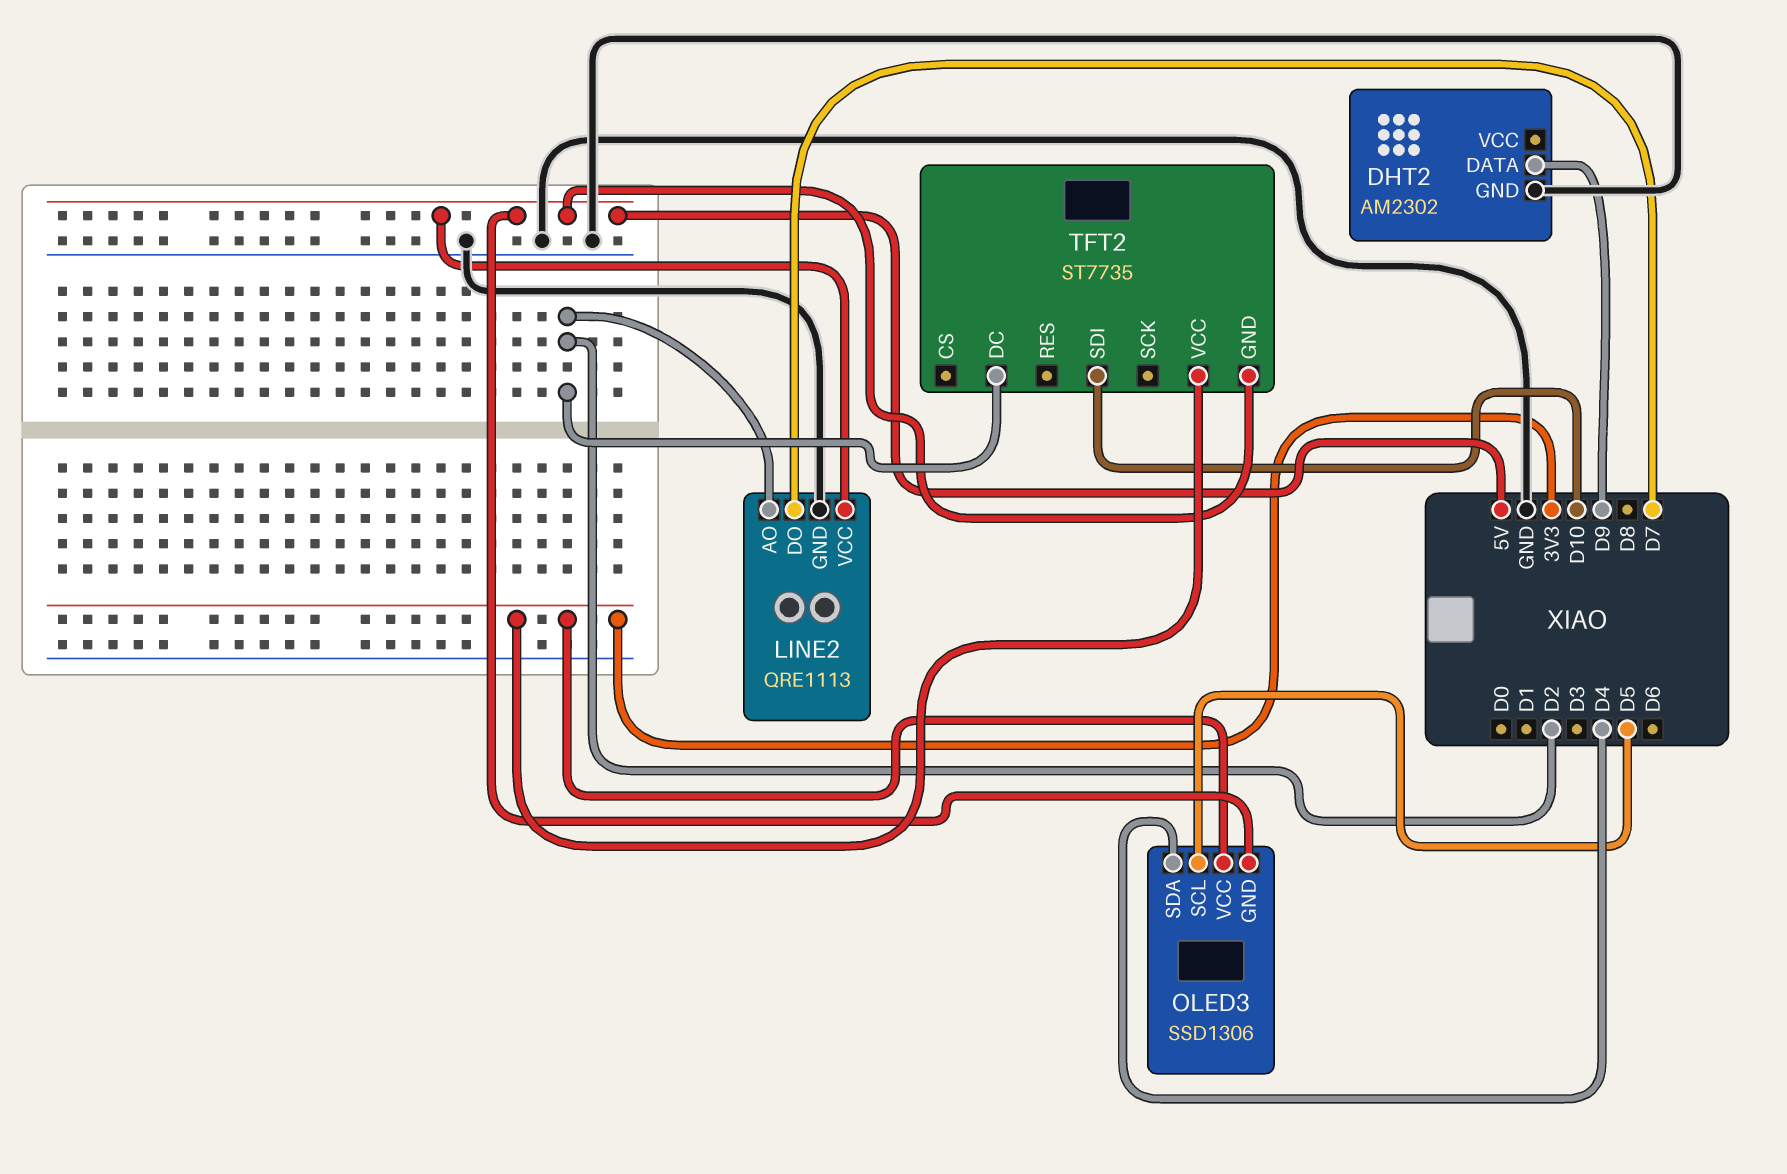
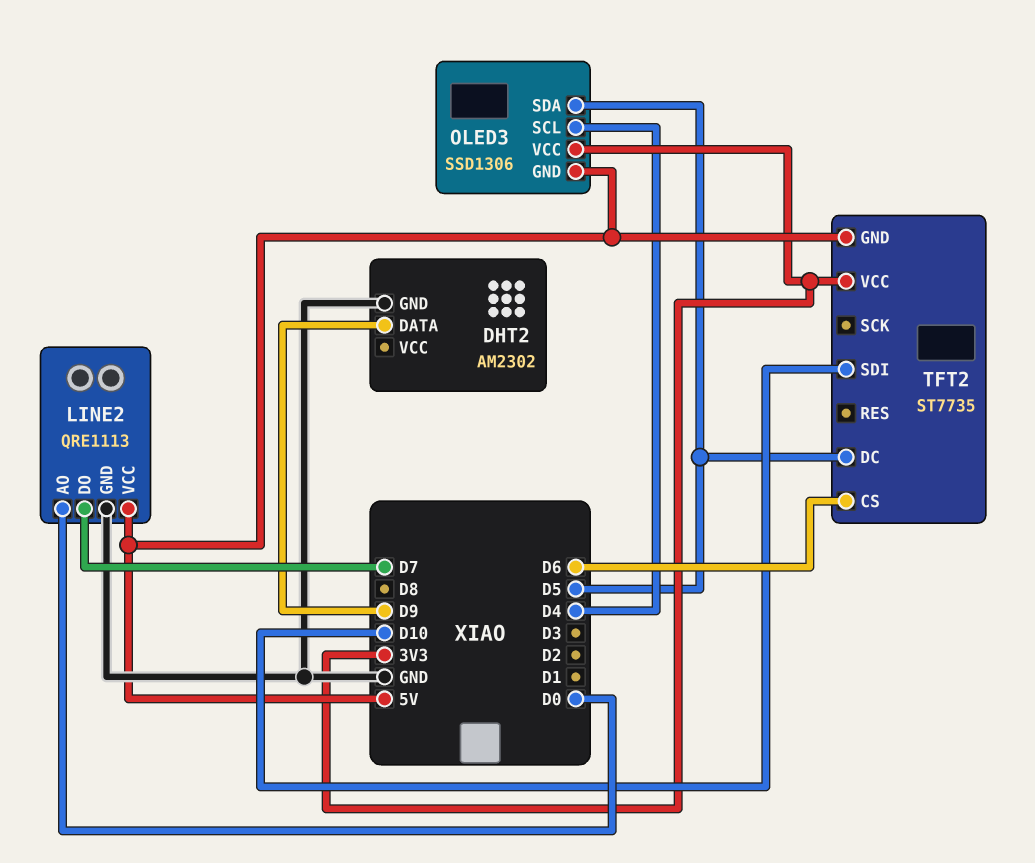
LINE2 pin AO: D2 -> D0
OLED3 pin SCL: D5 -> D4
OLED3 pin SDA: D4 -> D5
TFT2 pin CS: none -> D6
TFT2 pin DC: D2 -> D5

